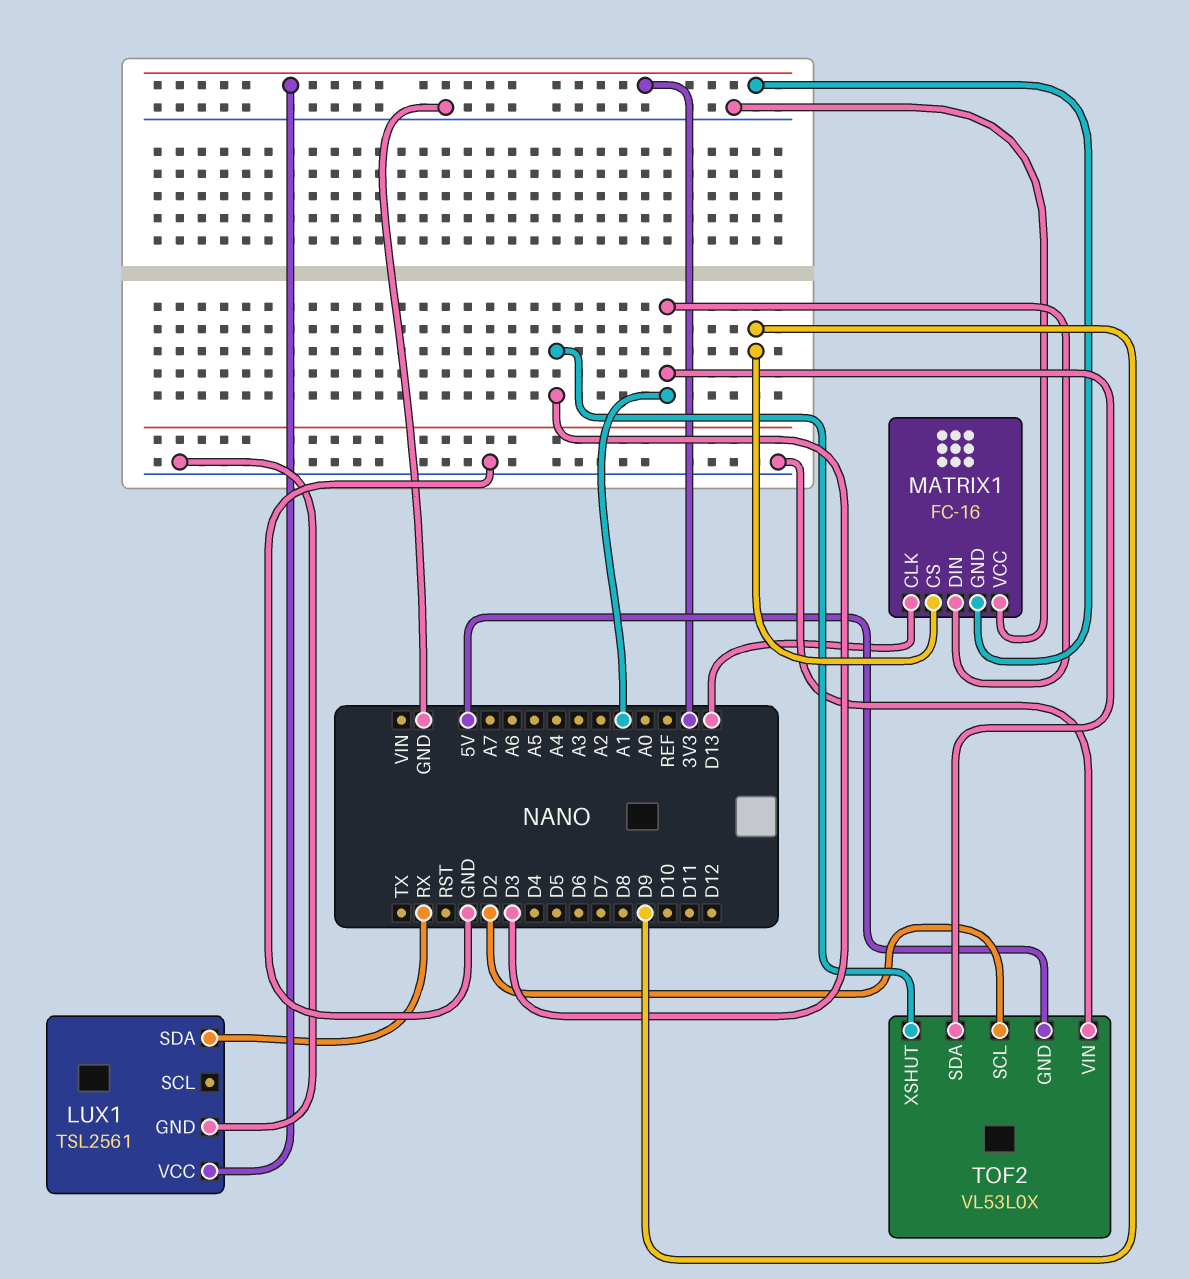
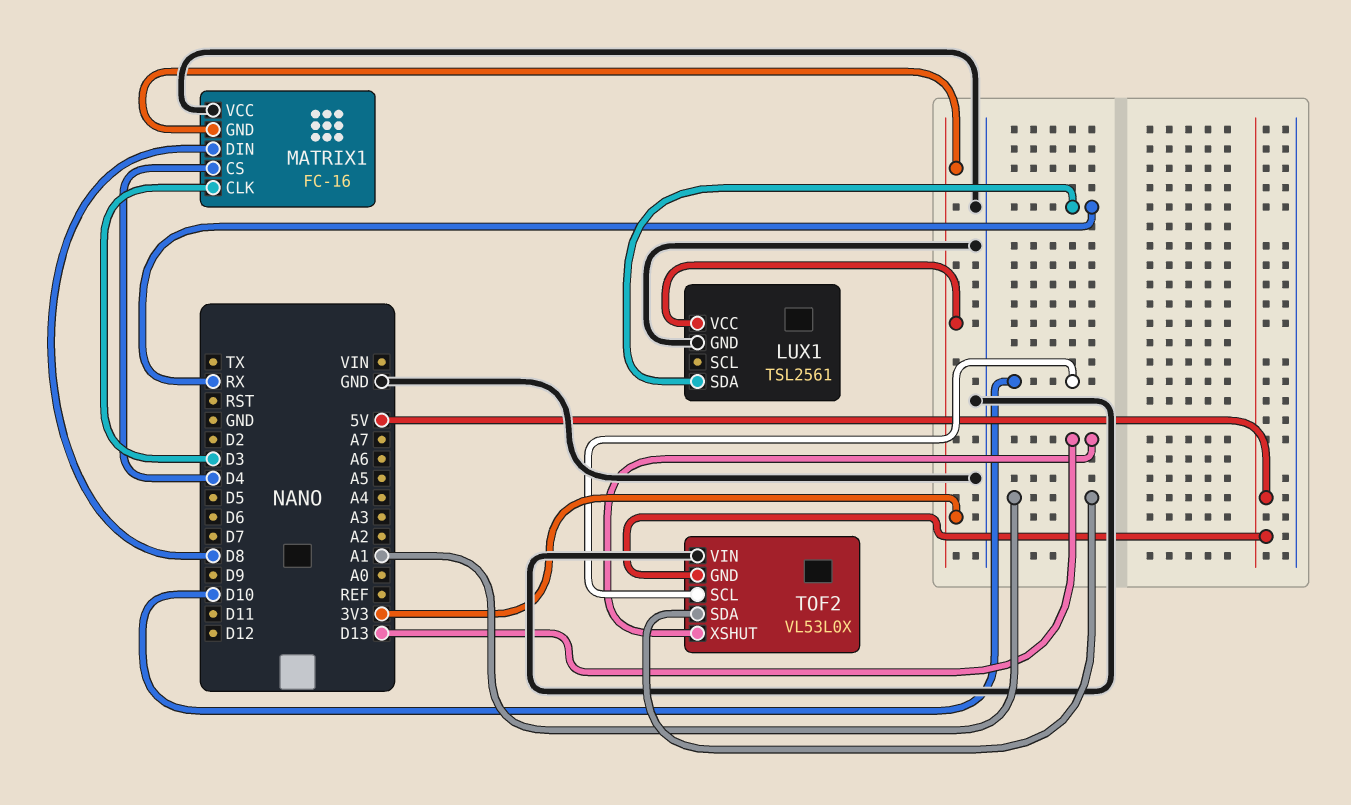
MATRIX1 pin CLK: D13 -> D3
MATRIX1 pin CS: D9 -> D4
MATRIX1 pin DIN: A1 -> D8
TOF2 pin SCL: D2 -> D10
TOF2 pin XSHUT: D3 -> D13

